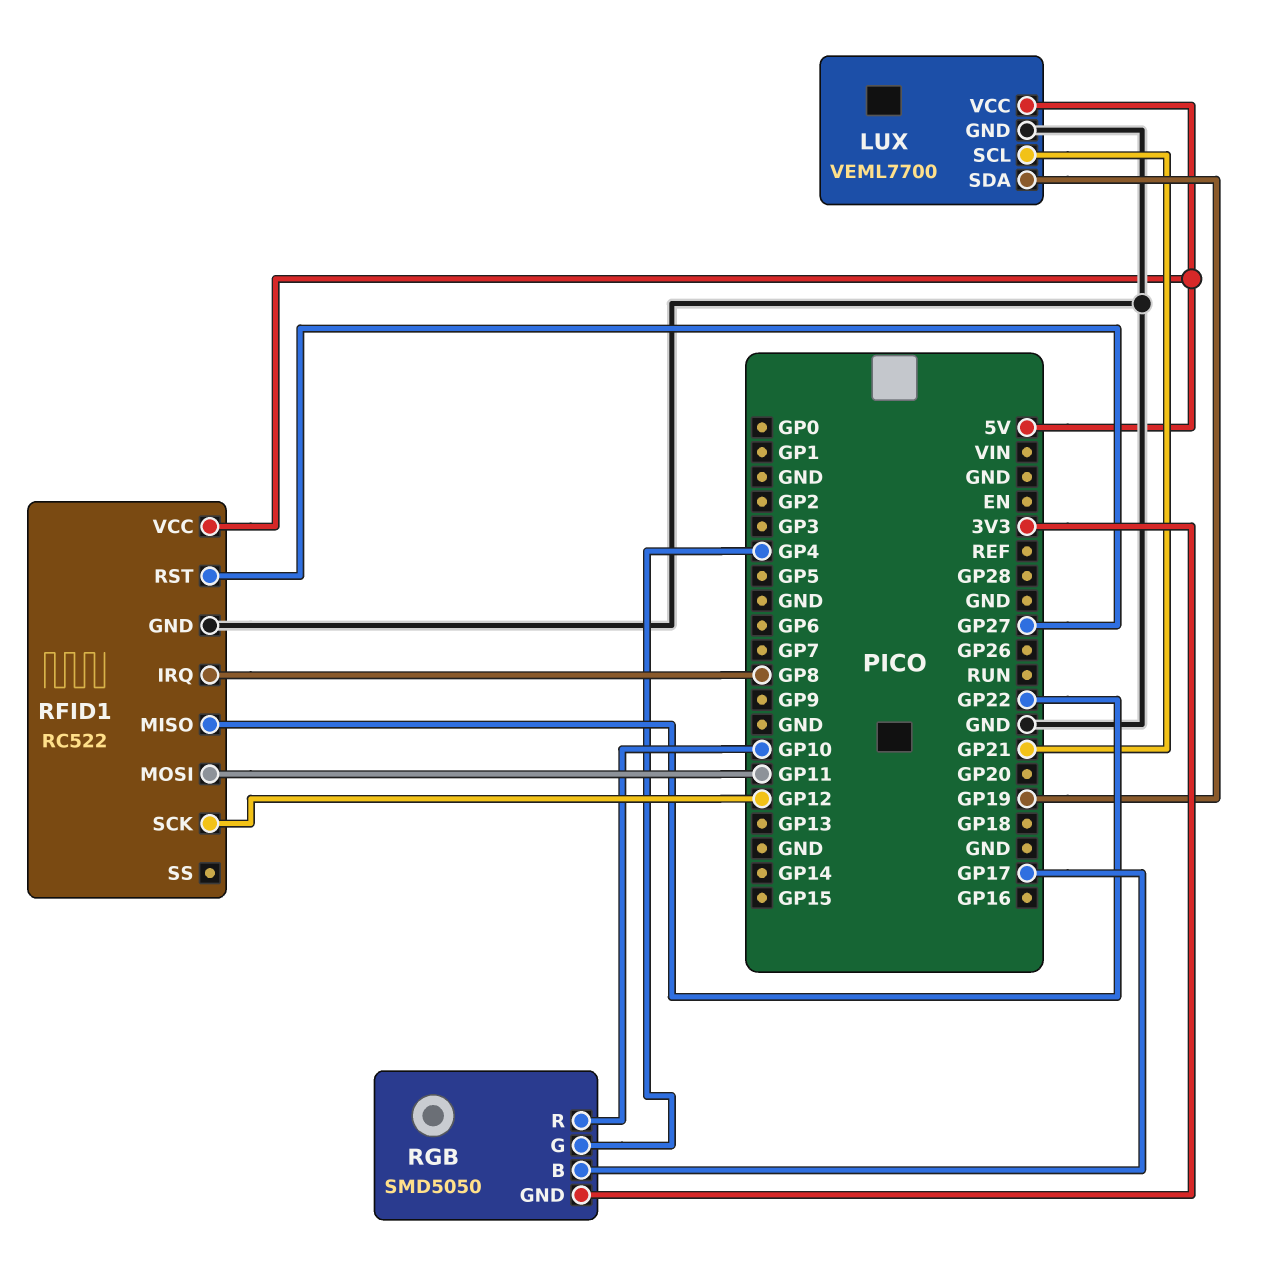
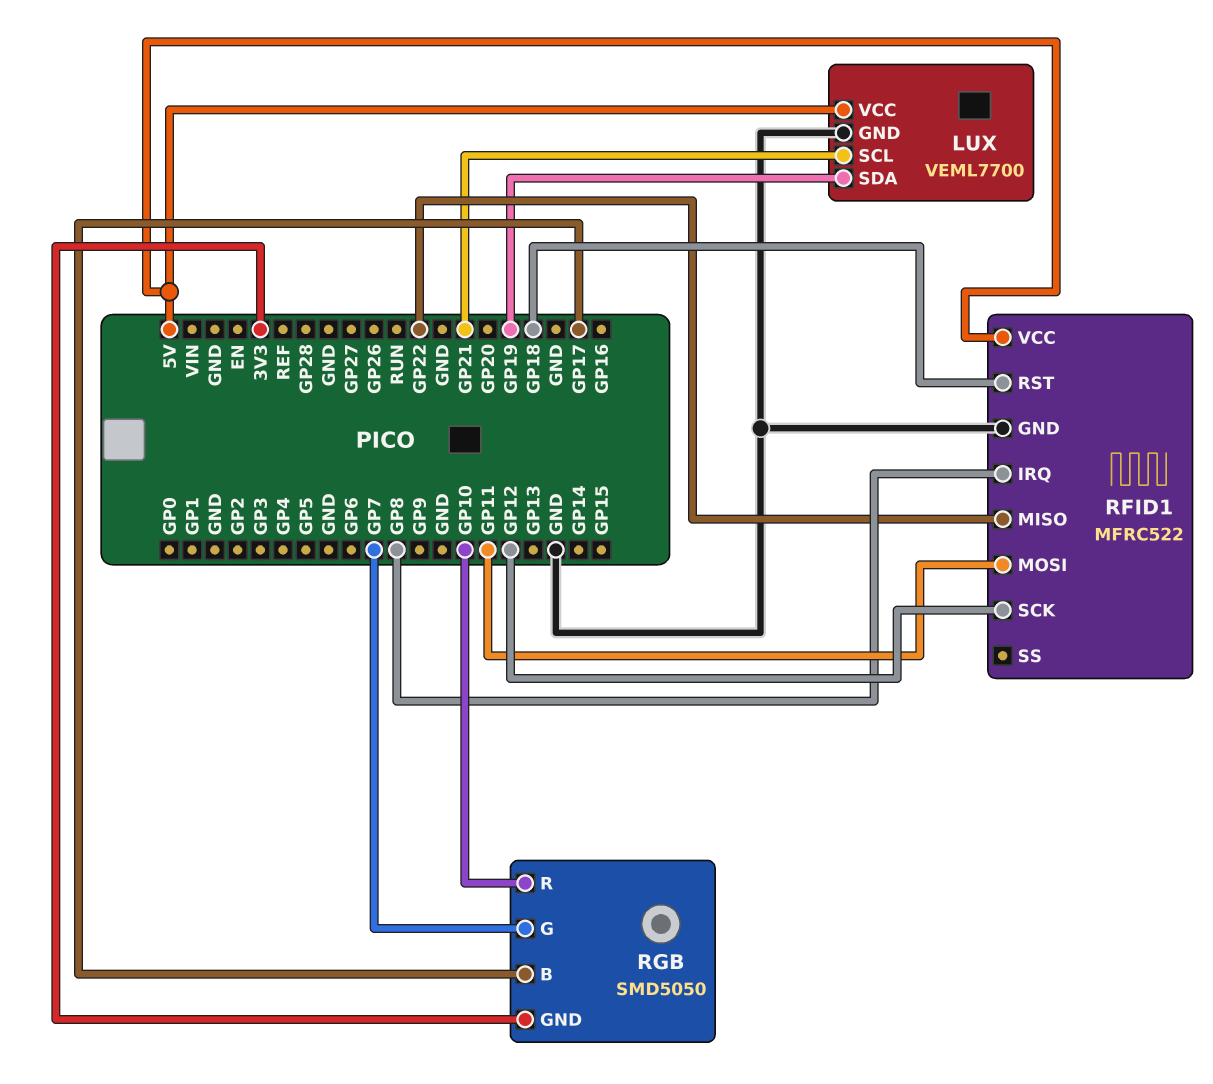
RFID1: RC522 -> MFRC522
RFID1 pin RST: GP27 -> GP18
RGB pin G: GP4 -> GP7

